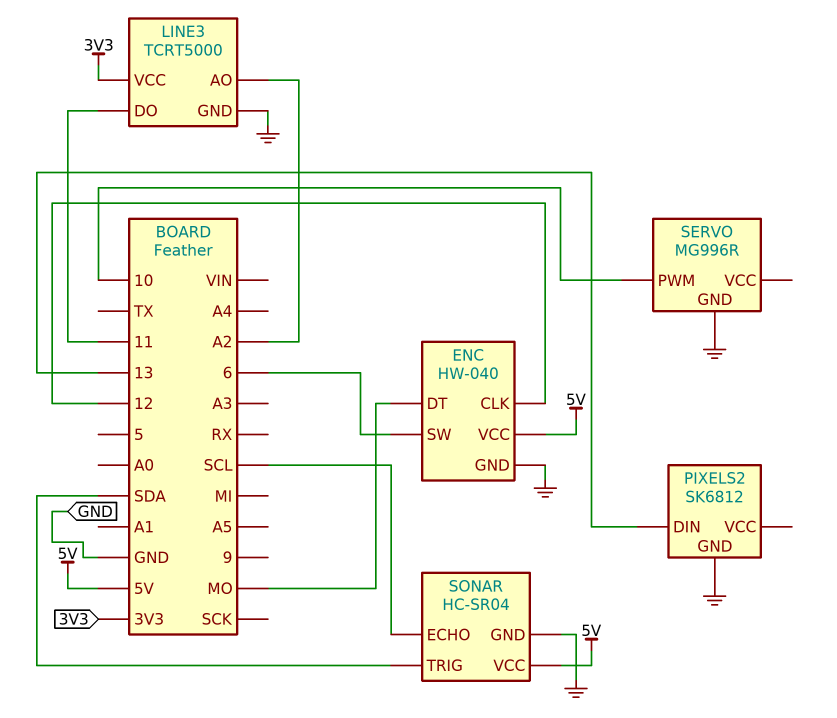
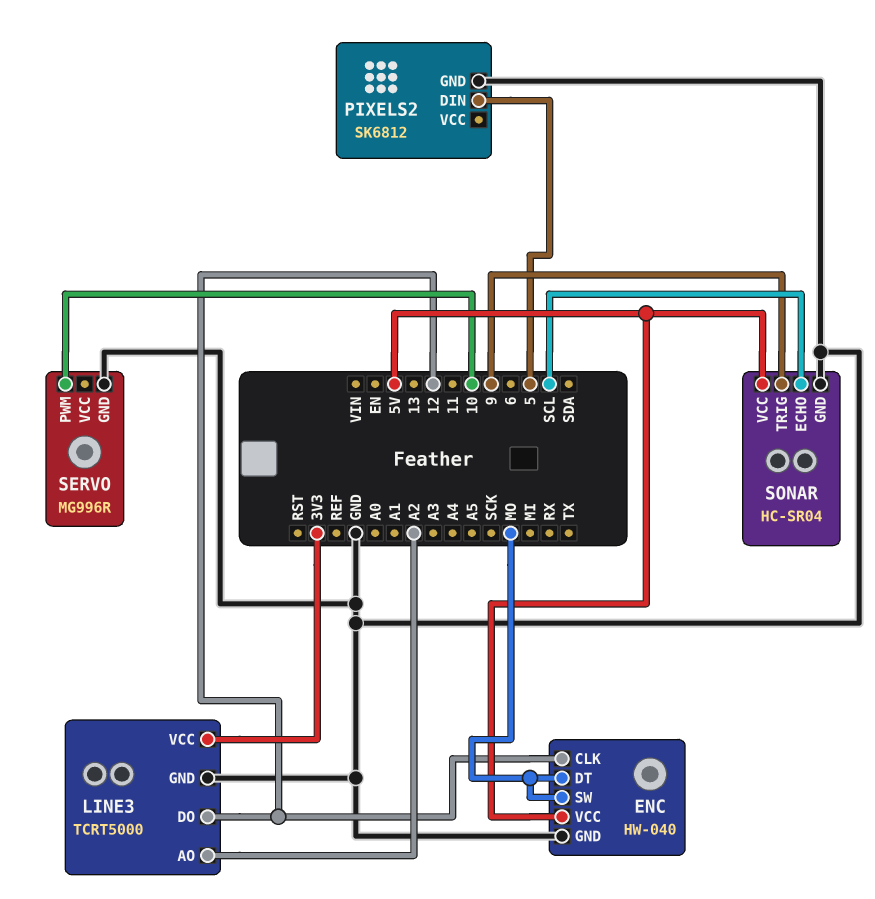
ENC pin SW: 6 -> MO
LINE3 pin DO: 11 -> 12
PIXELS2 pin DIN: 13 -> 5
SONAR pin TRIG: SDA -> 9

